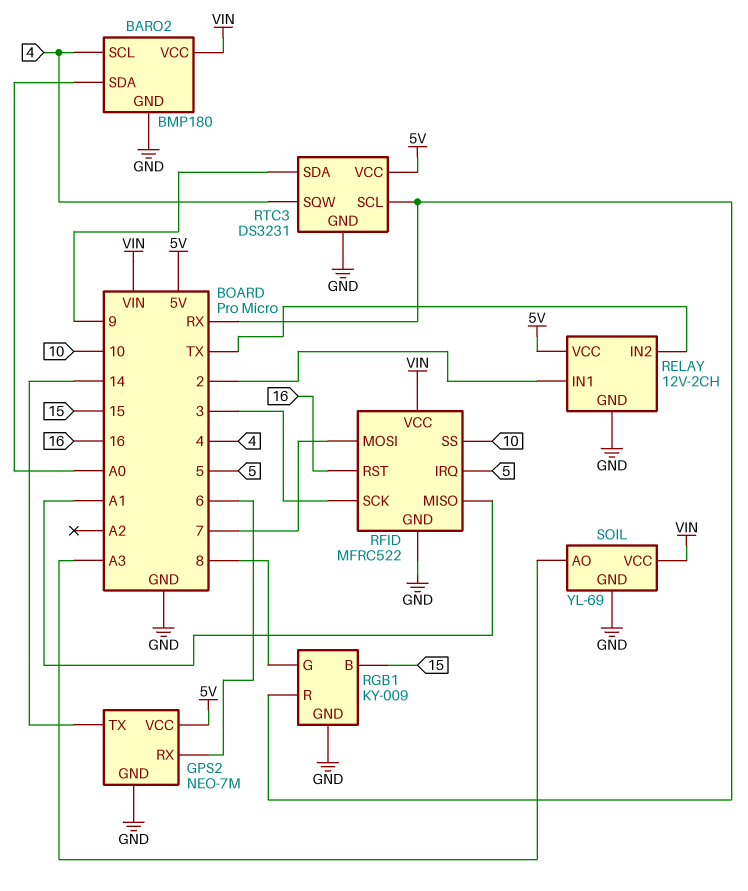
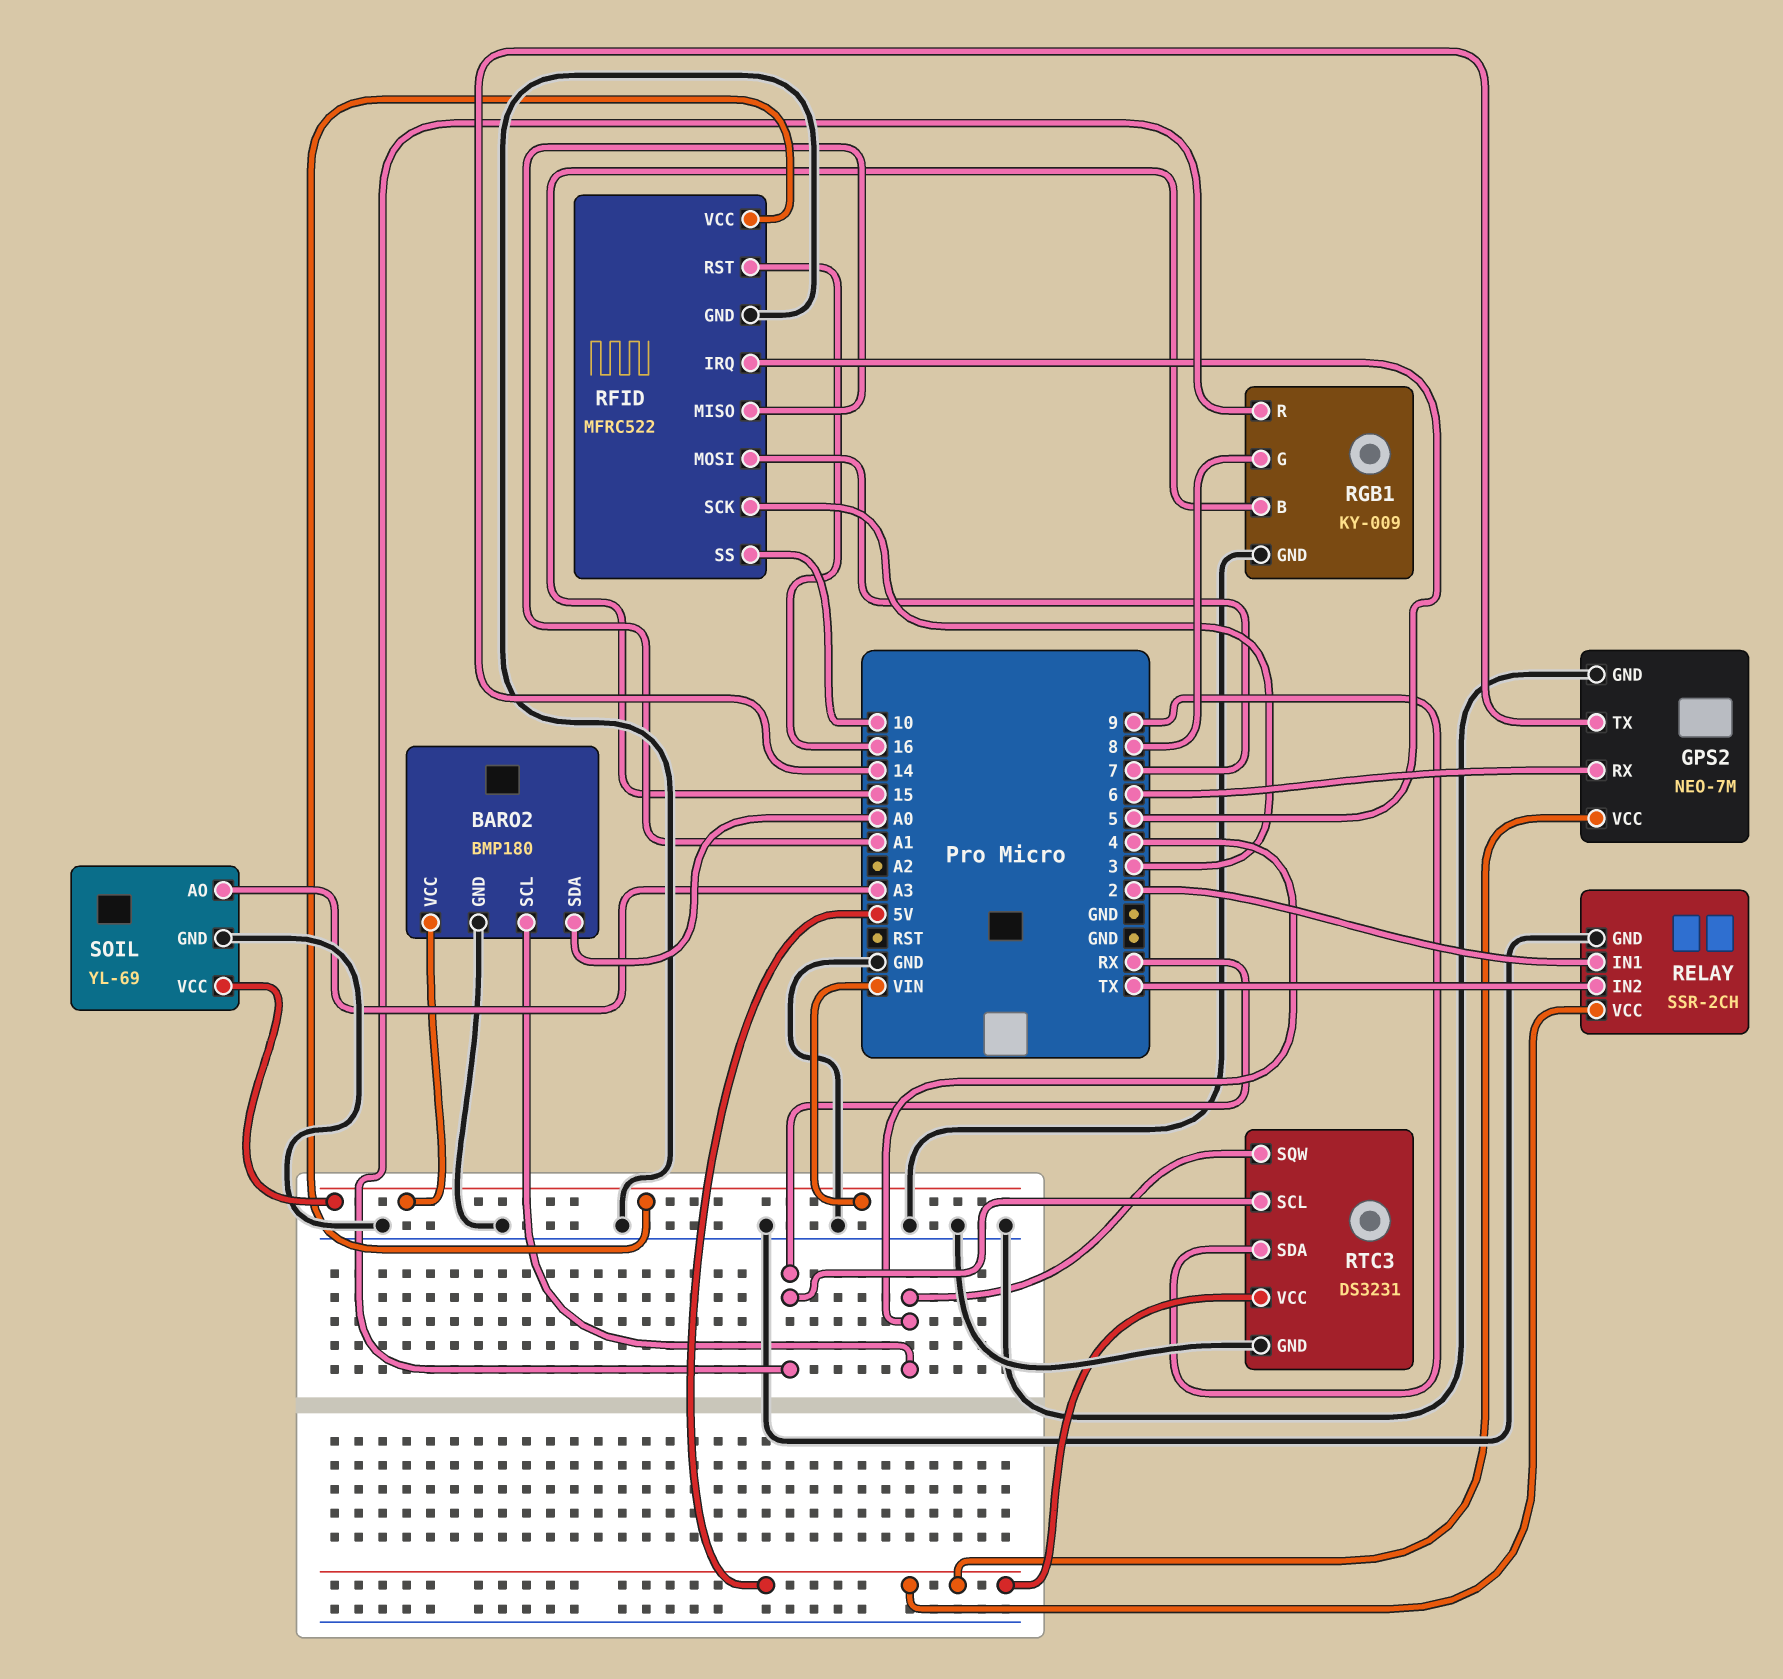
RELAY: 12V-2CH -> SSR-2CH

